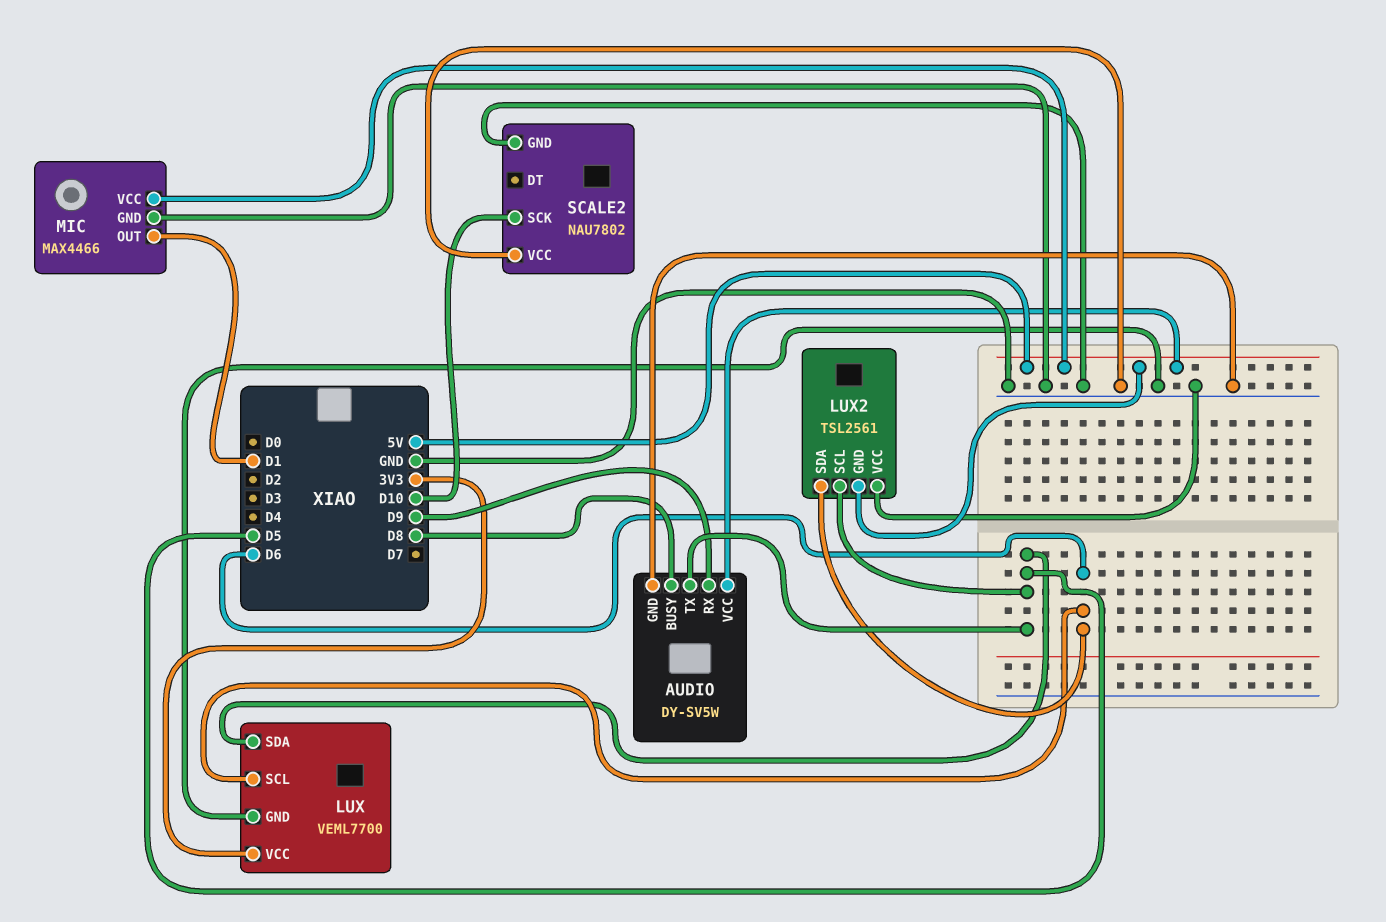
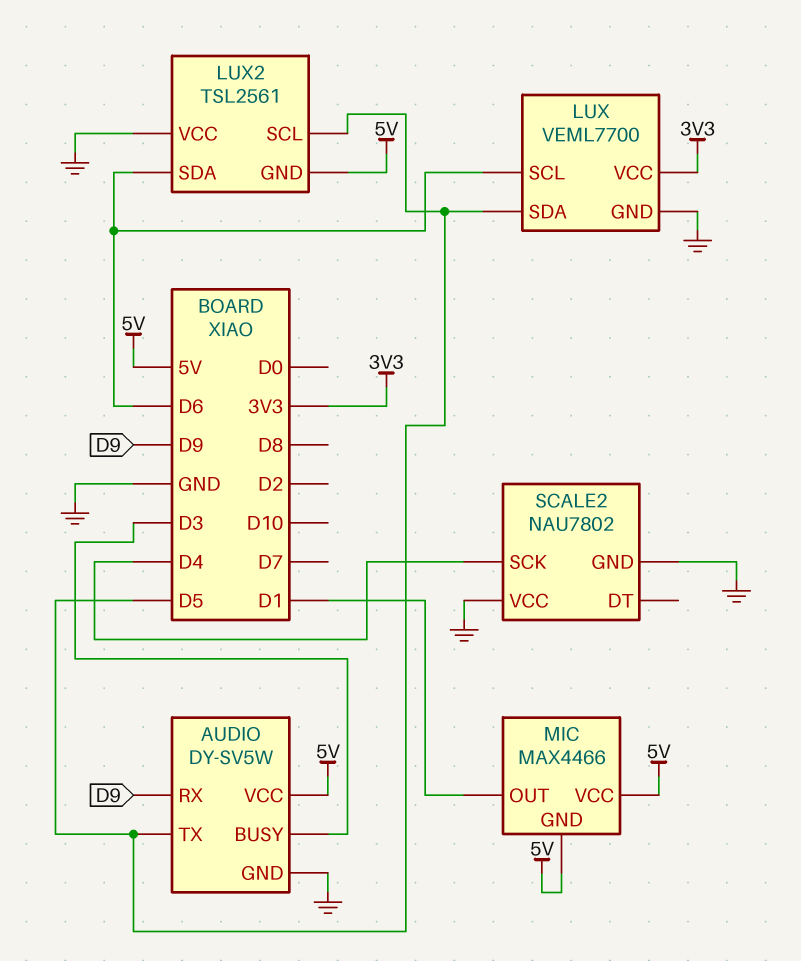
AUDIO pin BUSY: D8 -> D3
MIC pin GND: GND -> 5V
SCALE2 pin SCK: D10 -> D4

